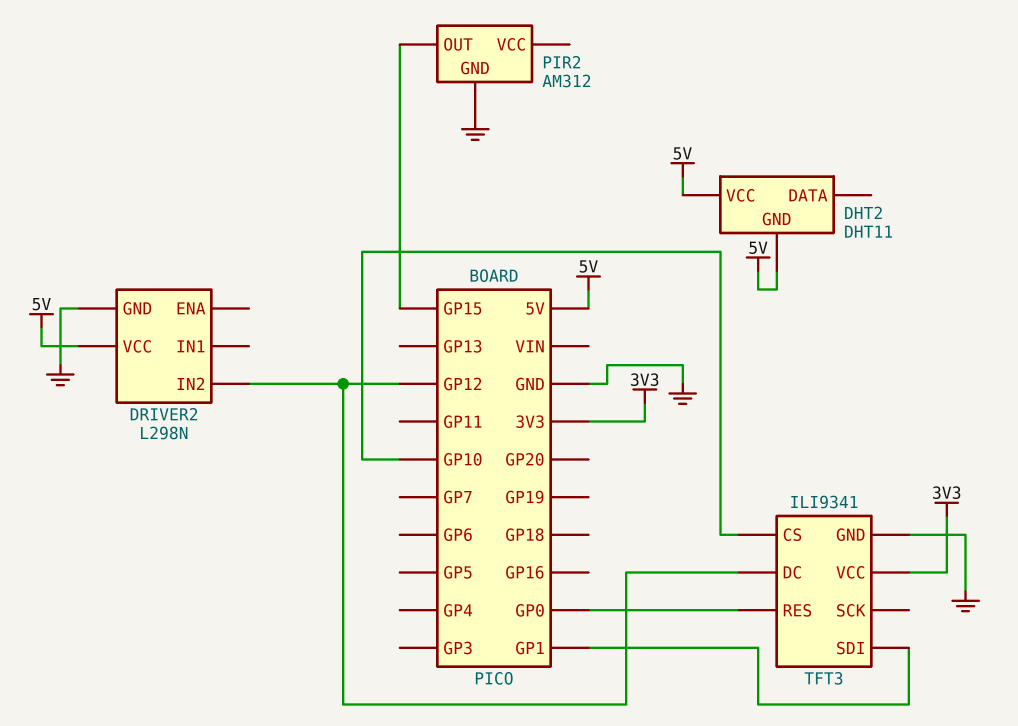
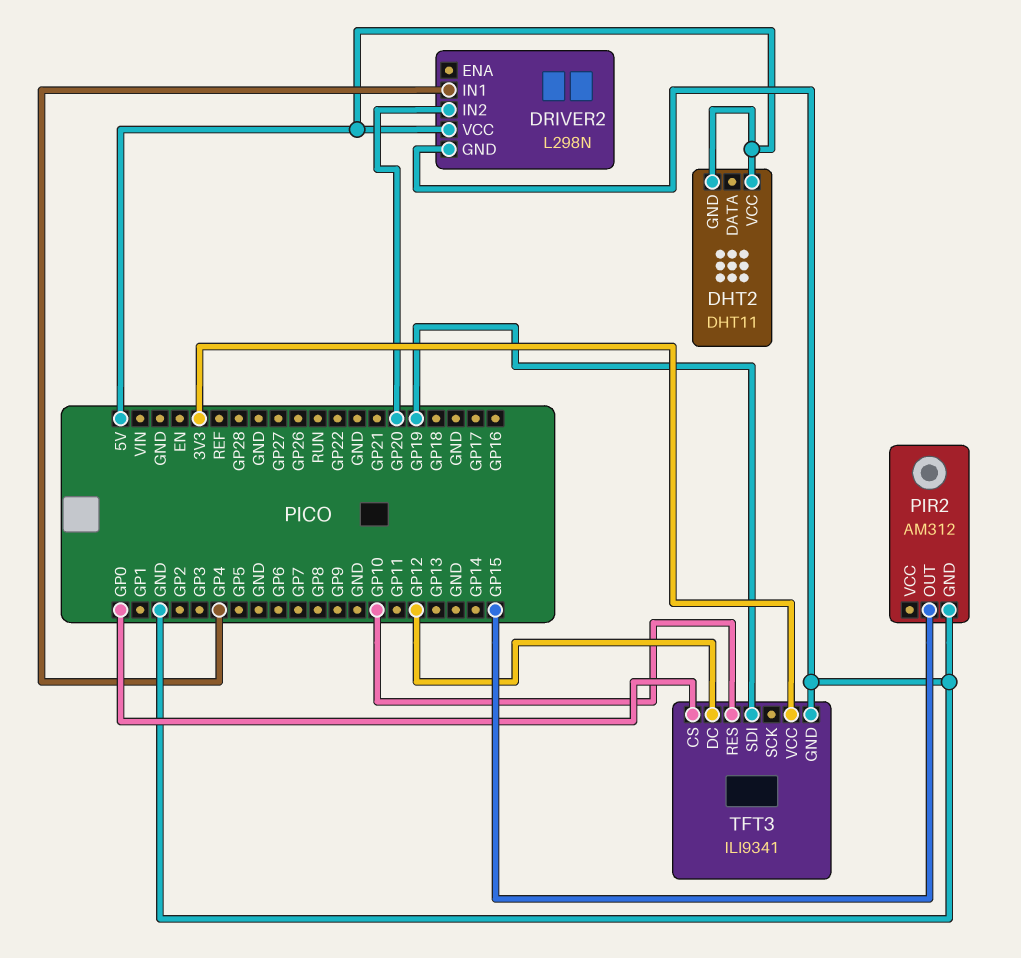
DRIVER2 pin IN1: none -> GP4
DRIVER2 pin IN2: GP12 -> GP20
TFT3 pin CS: GP10 -> GP0
TFT3 pin RES: GP0 -> GP10
TFT3 pin SDI: GP1 -> GP19

